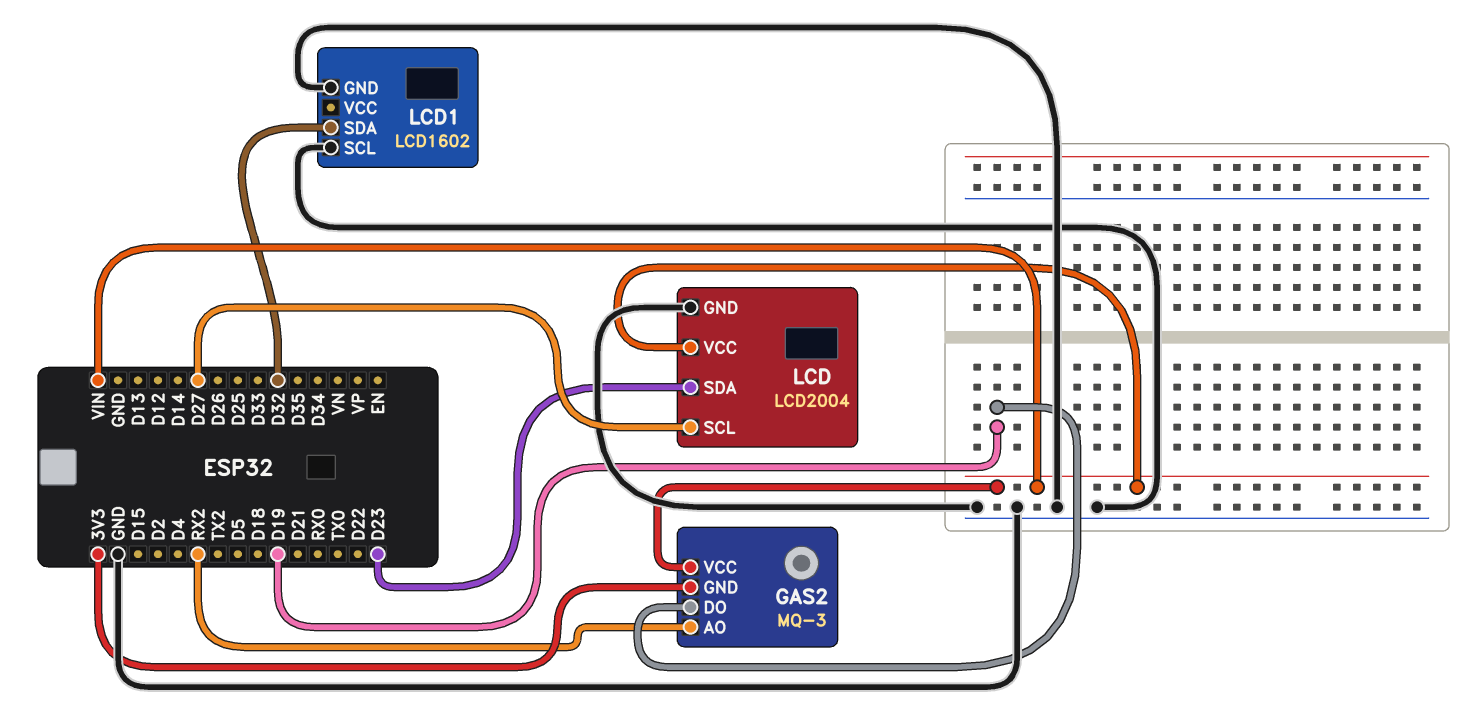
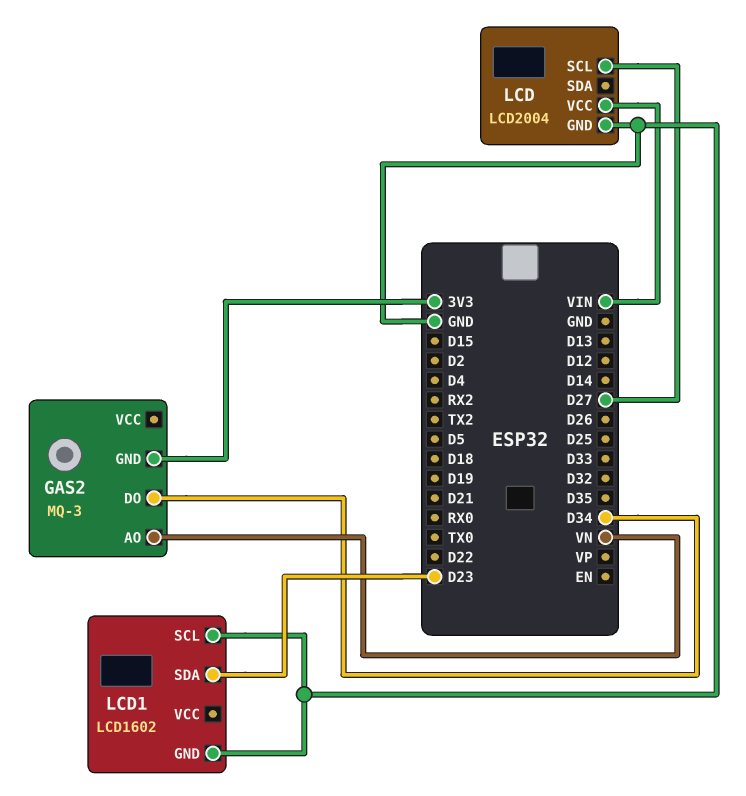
GAS2 pin AO: RX2 -> VN
GAS2 pin DO: D19 -> D34
GAS2 pin VCC: VIN -> none
LCD pin SDA: D23 -> none
LCD1 pin SDA: D32 -> D23

